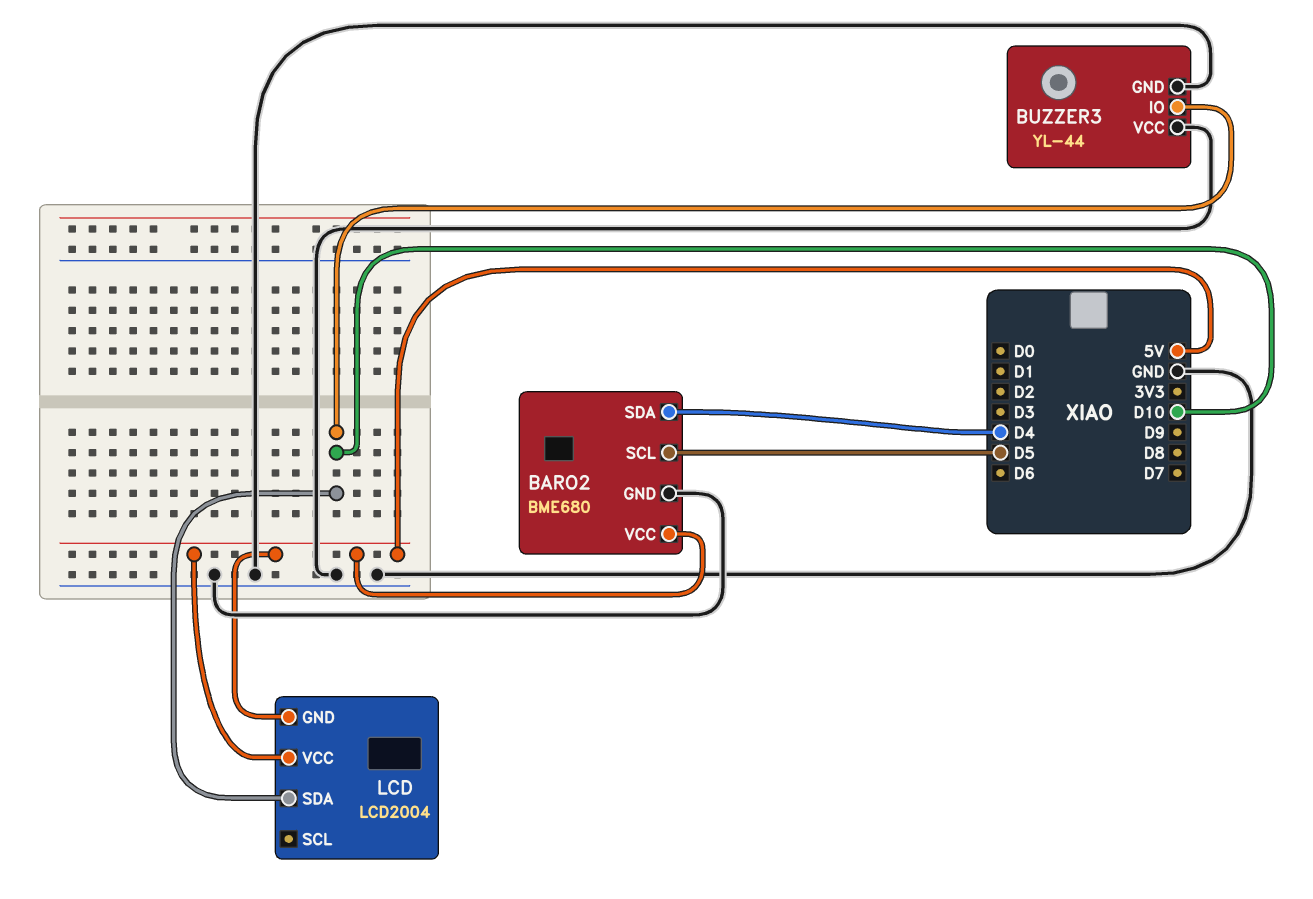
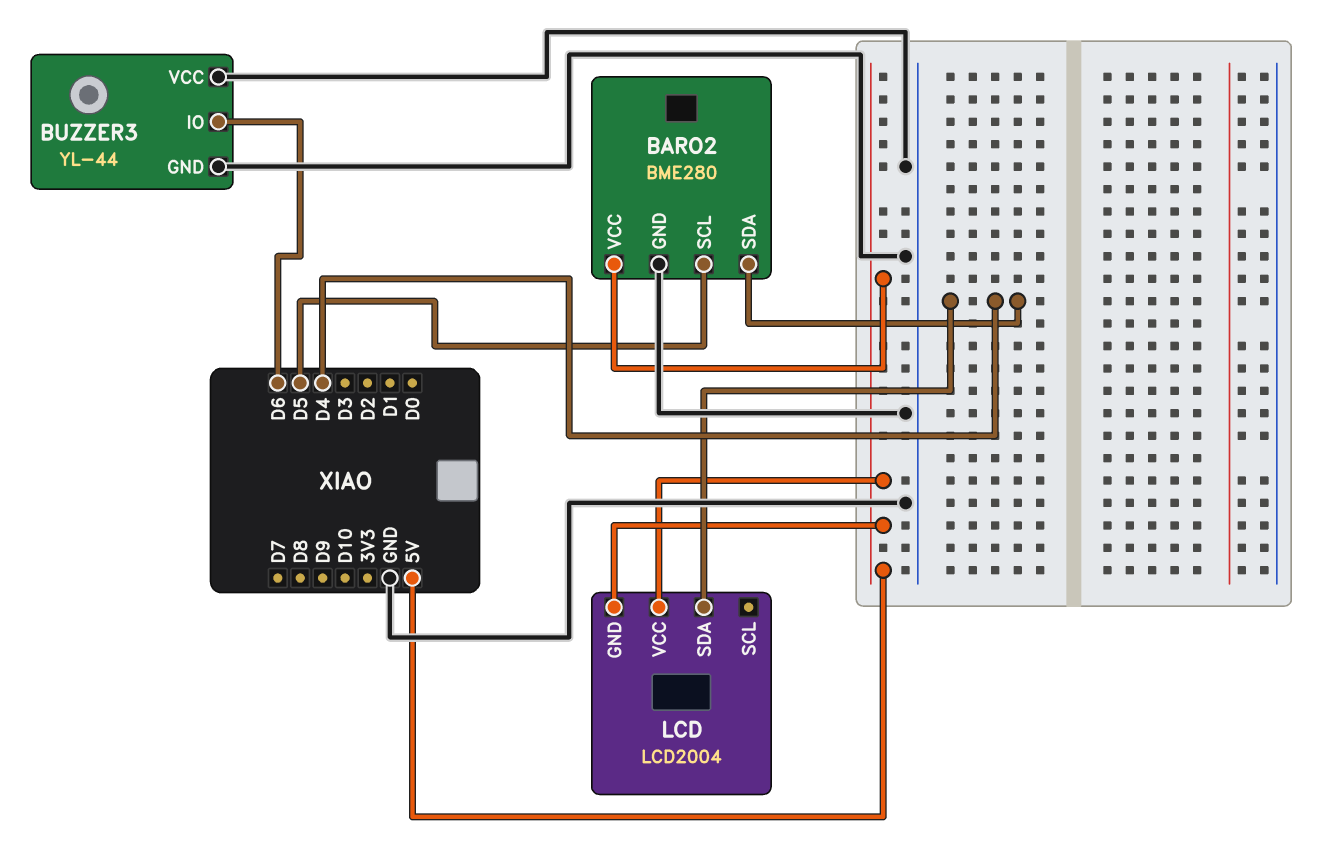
BARO2: BME680 -> BME280
BUZZER3 pin IO: D10 -> D6
LCD pin SDA: D10 -> D4

